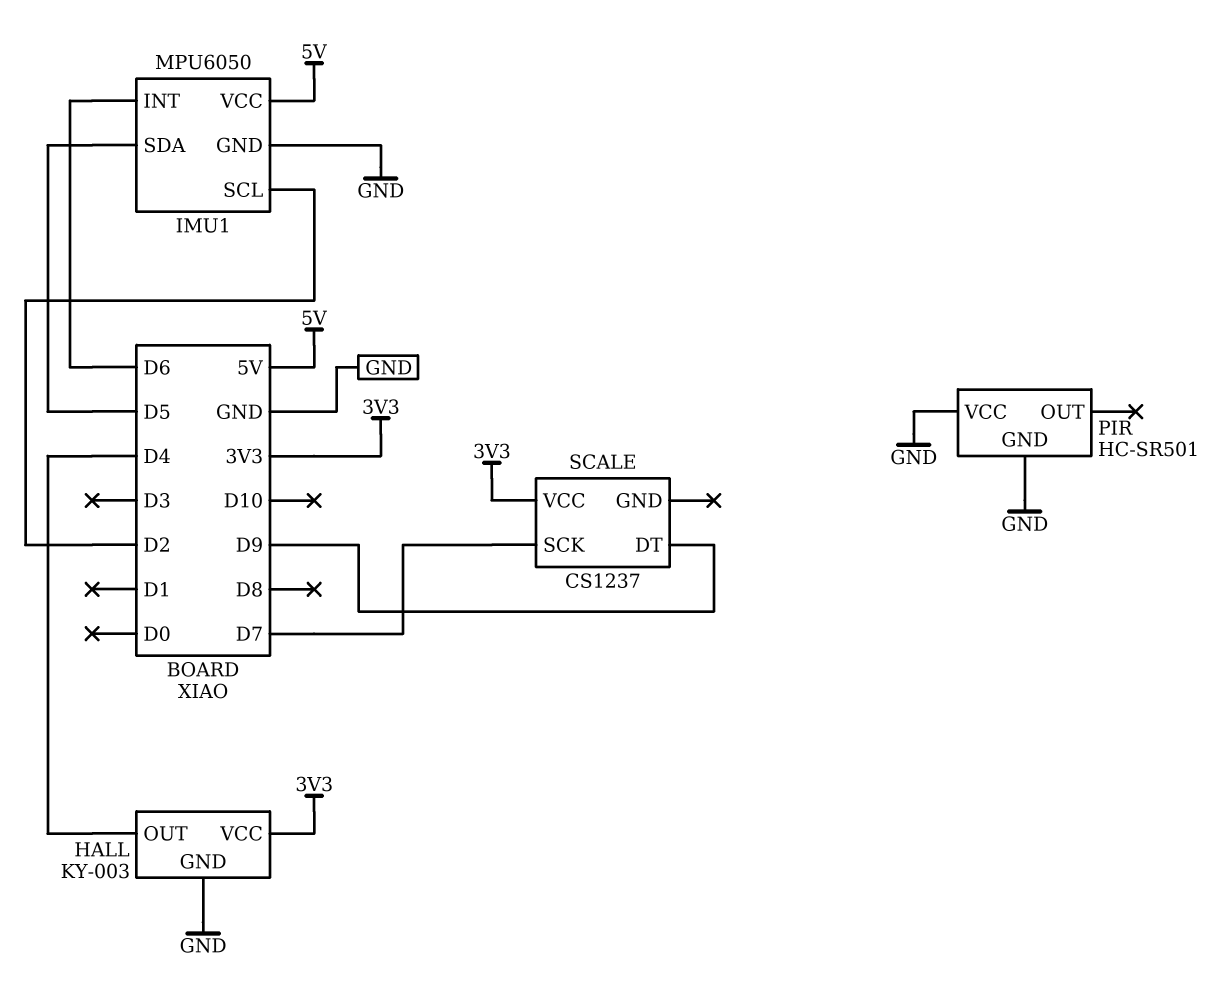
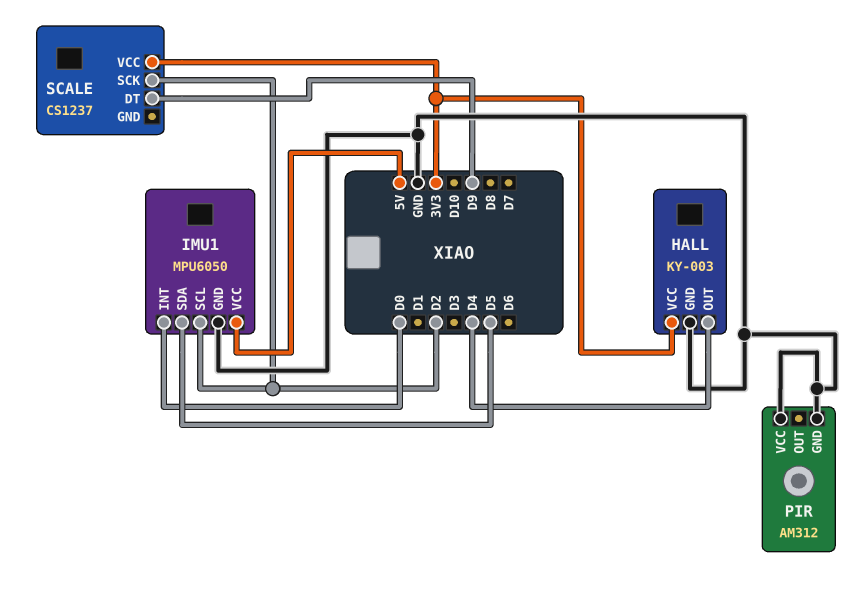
IMU1 pin INT: D6 -> D0
PIR: HC-SR501 -> AM312
SCALE pin SCK: D7 -> D2

